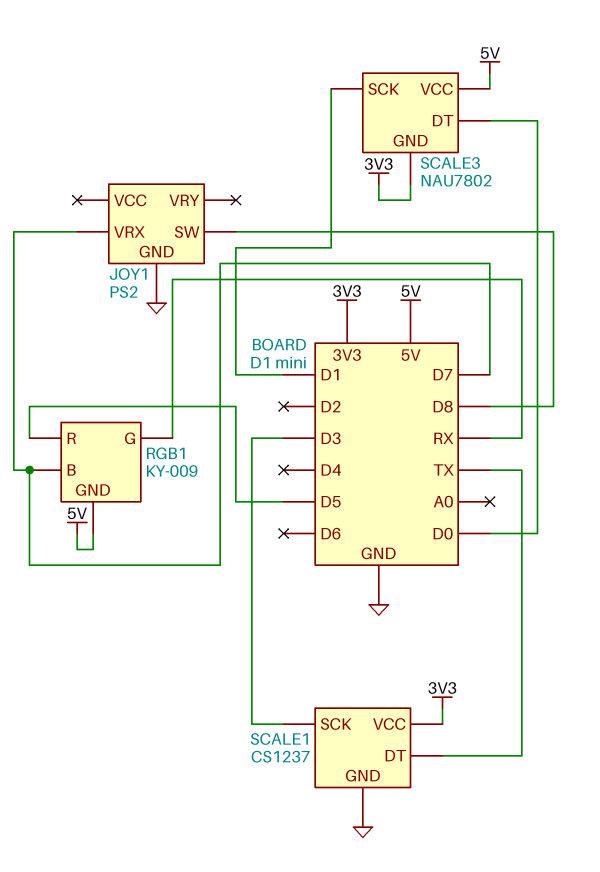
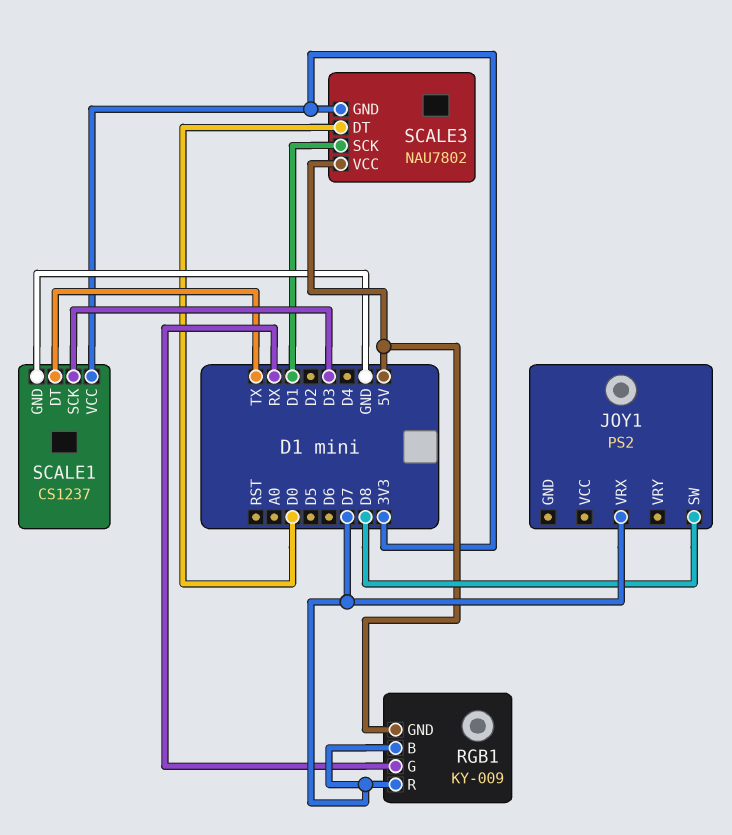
JOY1 pin GND: GND -> none
RGB1 pin R: D5 -> D7

